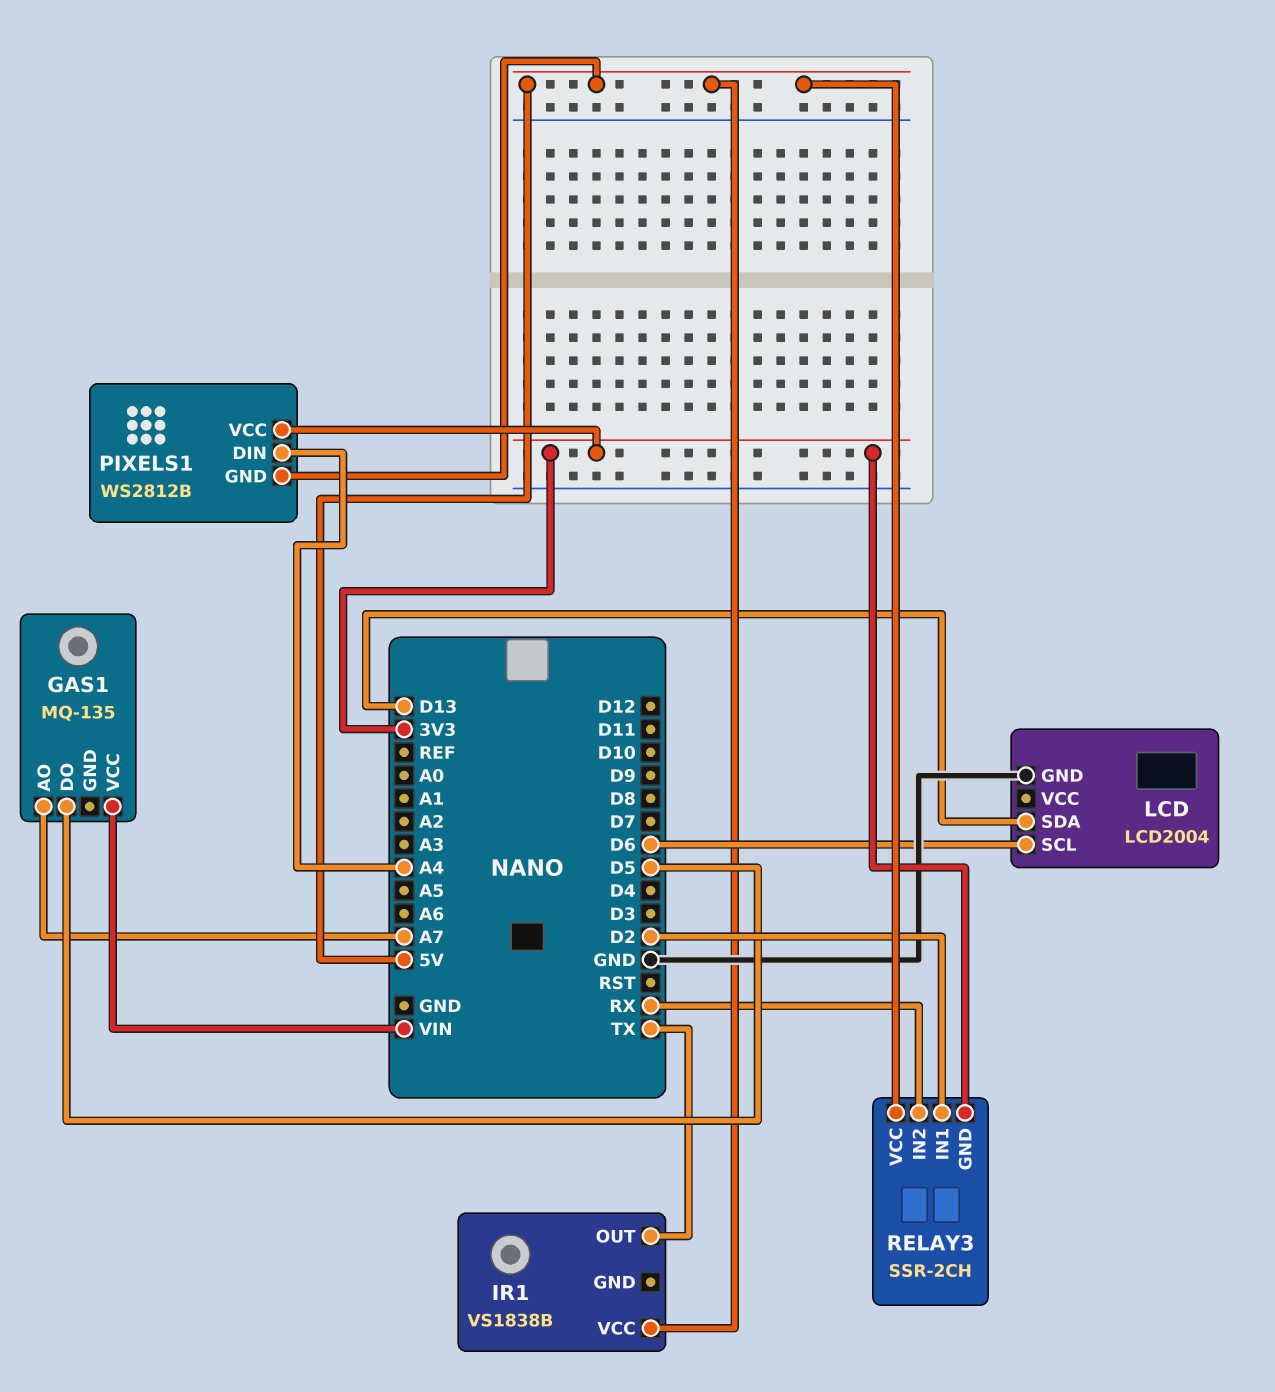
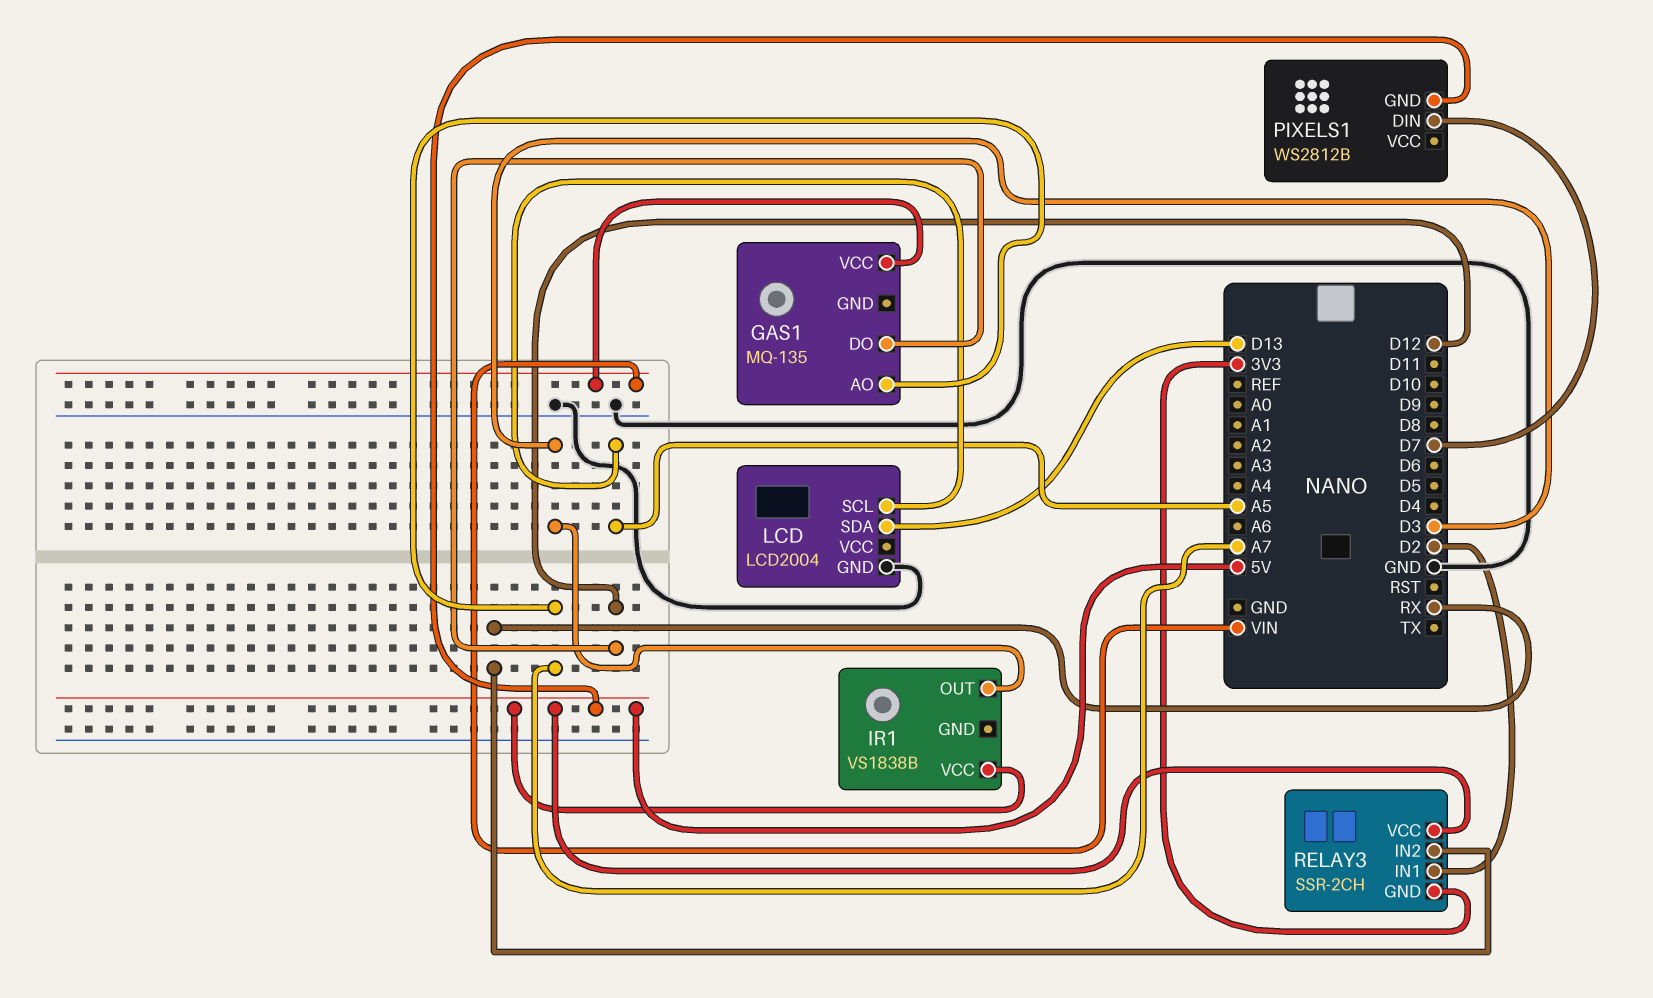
GAS1 pin DO: D5 -> D12
IR1 pin OUT: TX -> D3
LCD pin SCL: D6 -> A5
PIXELS1 pin DIN: A4 -> D7
PIXELS1 pin VCC: 3V3 -> none

